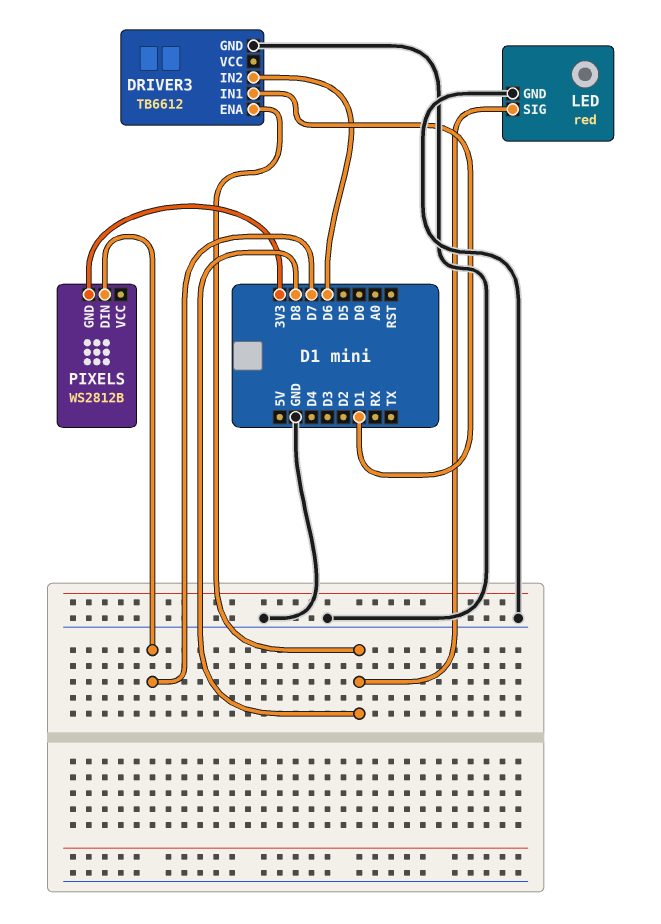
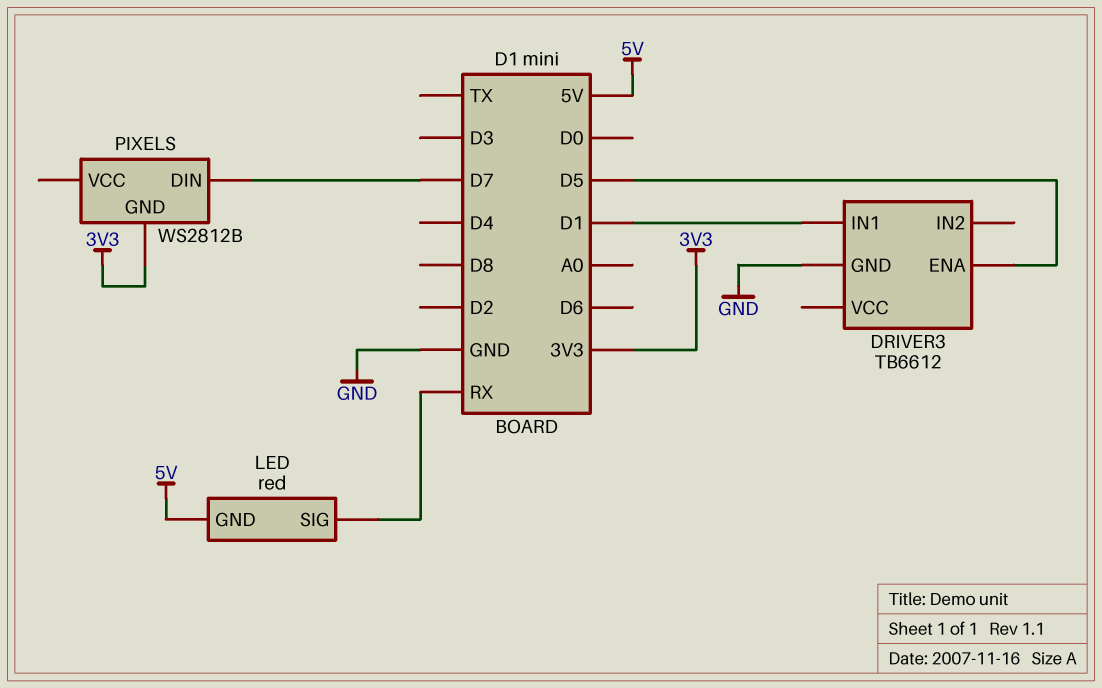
DRIVER3 pin ENA: D8 -> D5
DRIVER3 pin IN2: D6 -> none
LED pin GND: GND -> 5V
LED pin SIG: D8 -> RX

